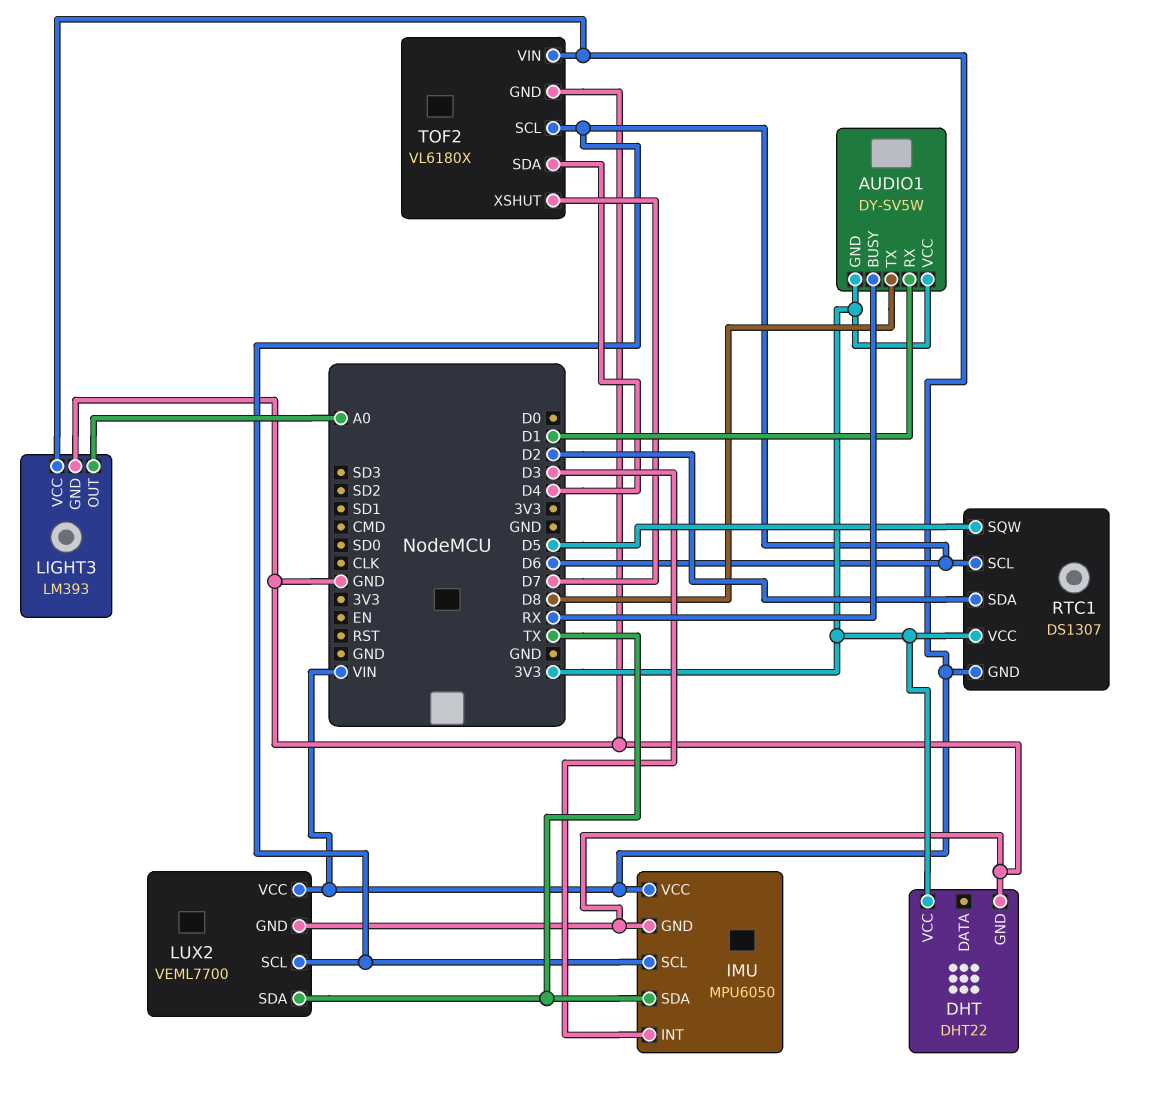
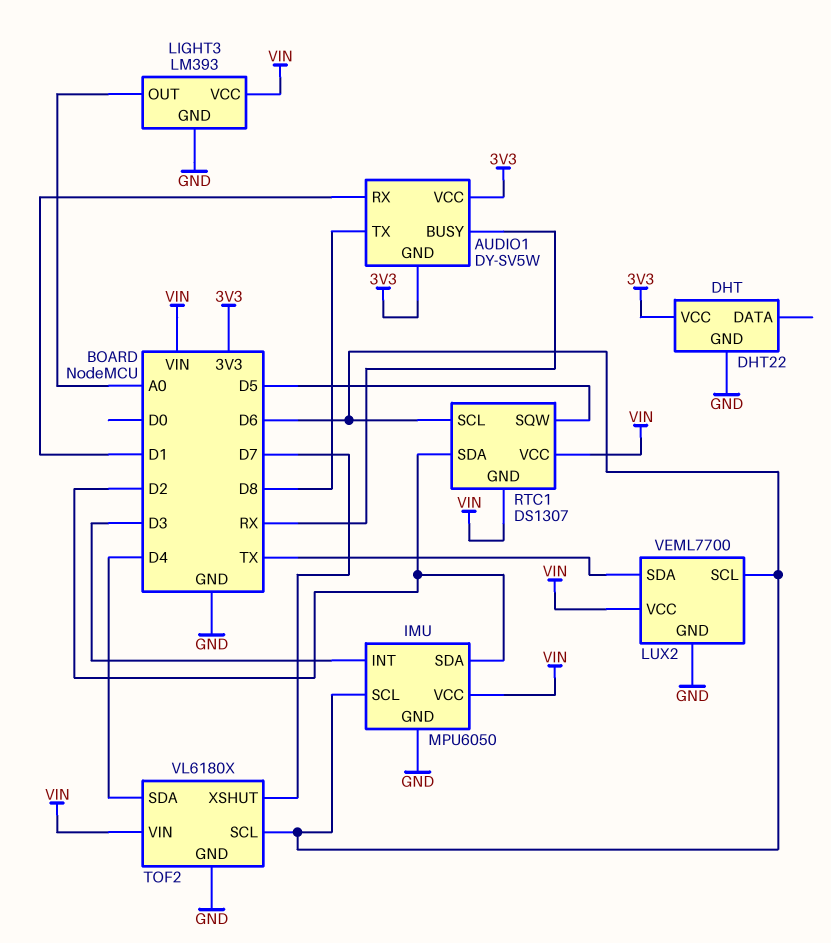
IMU pin SDA: TX -> D2
RTC1 pin VCC: 3V3 -> VIN

